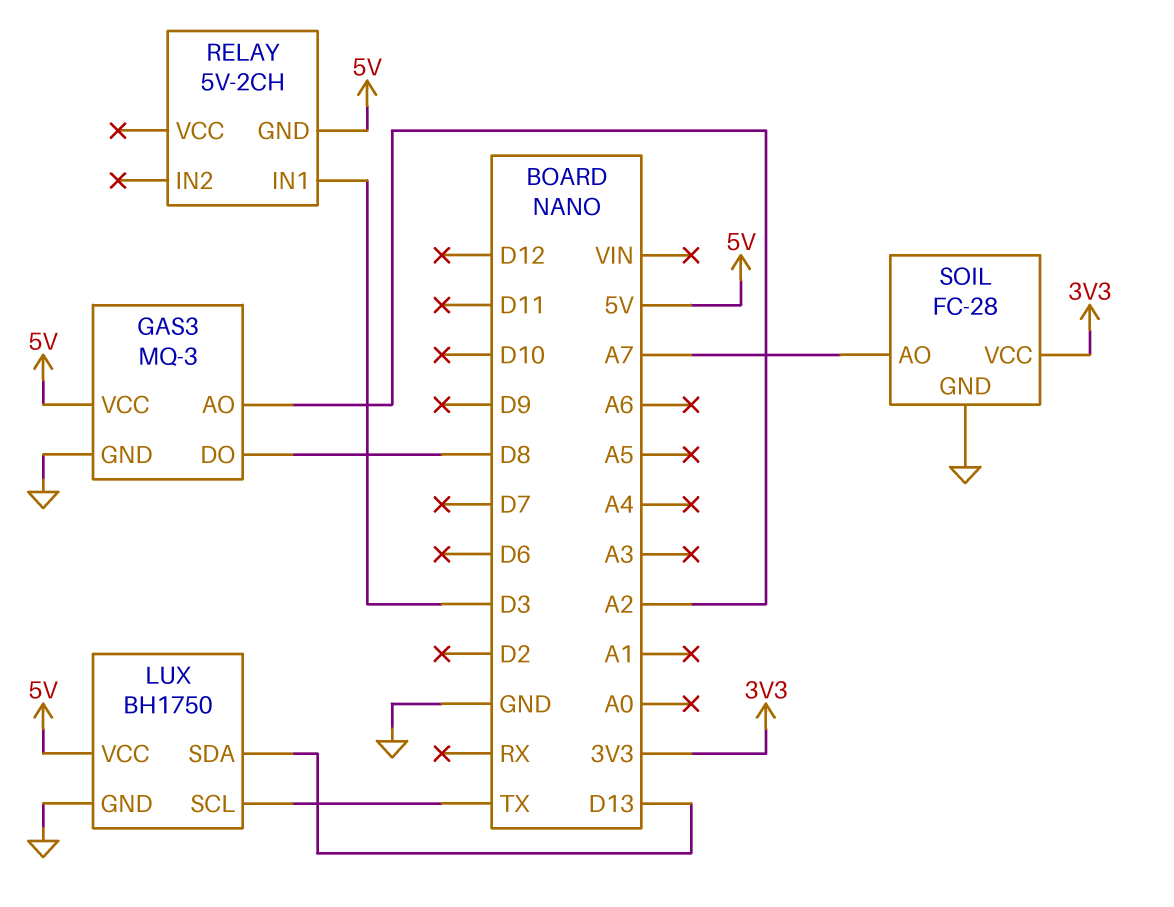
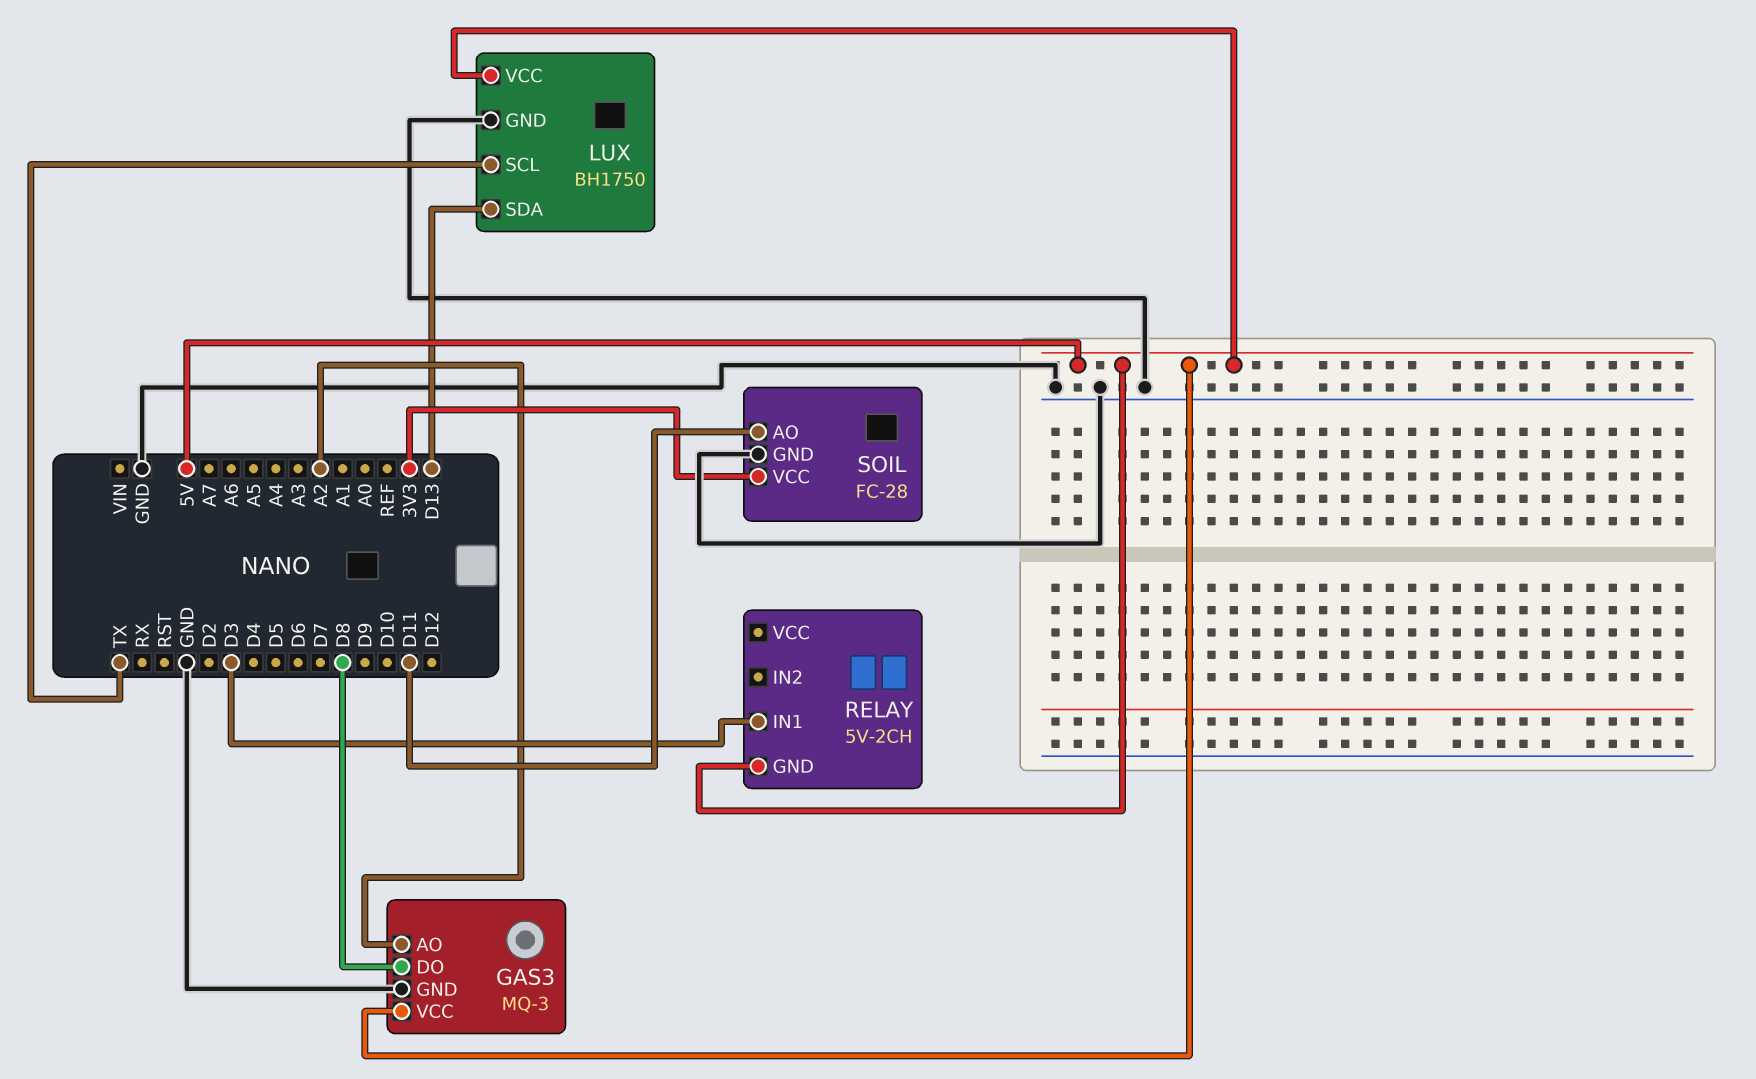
SOIL pin AO: A7 -> D11

